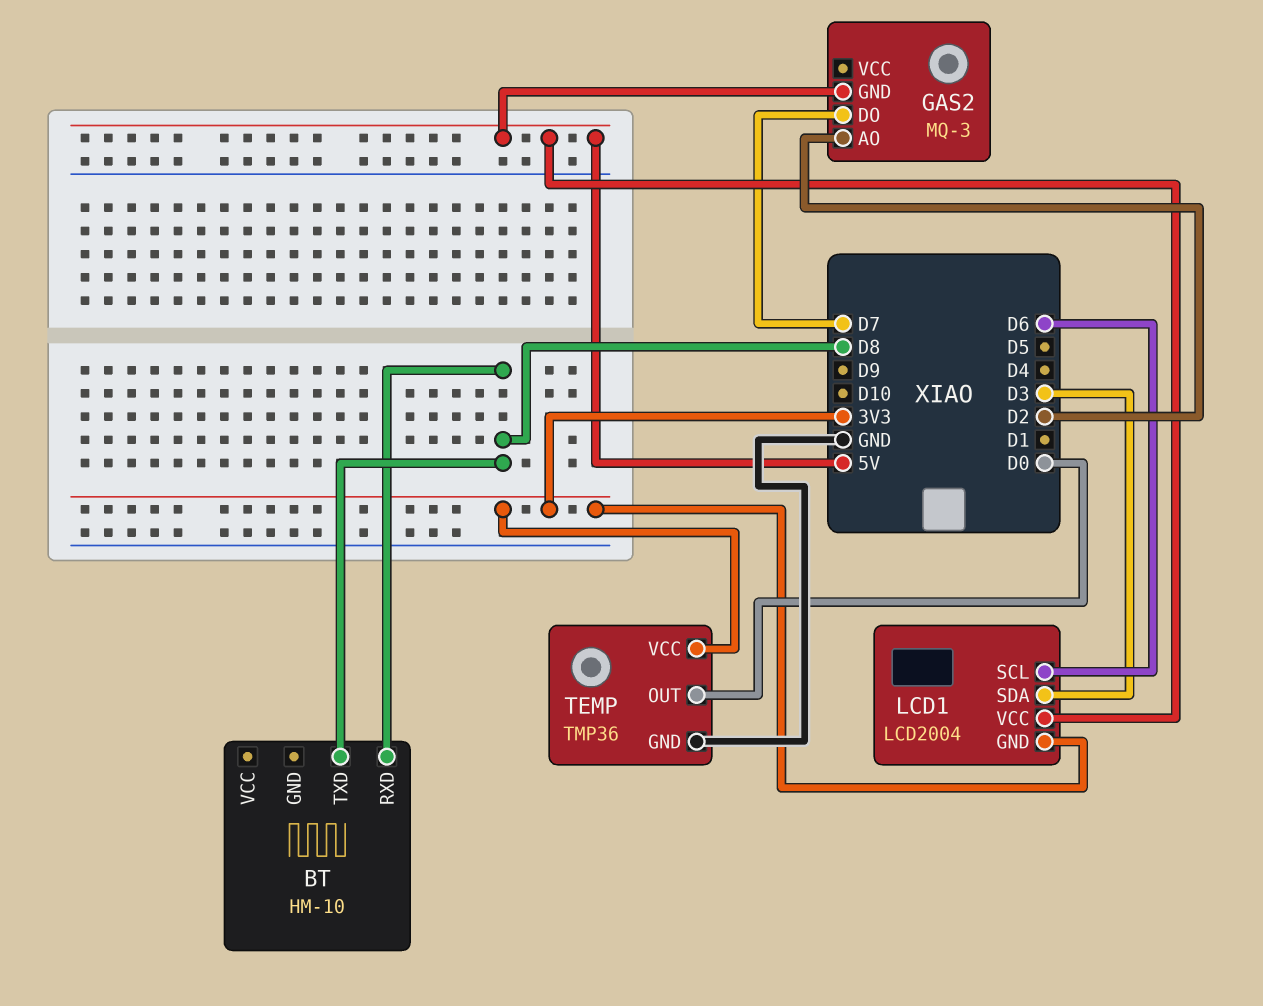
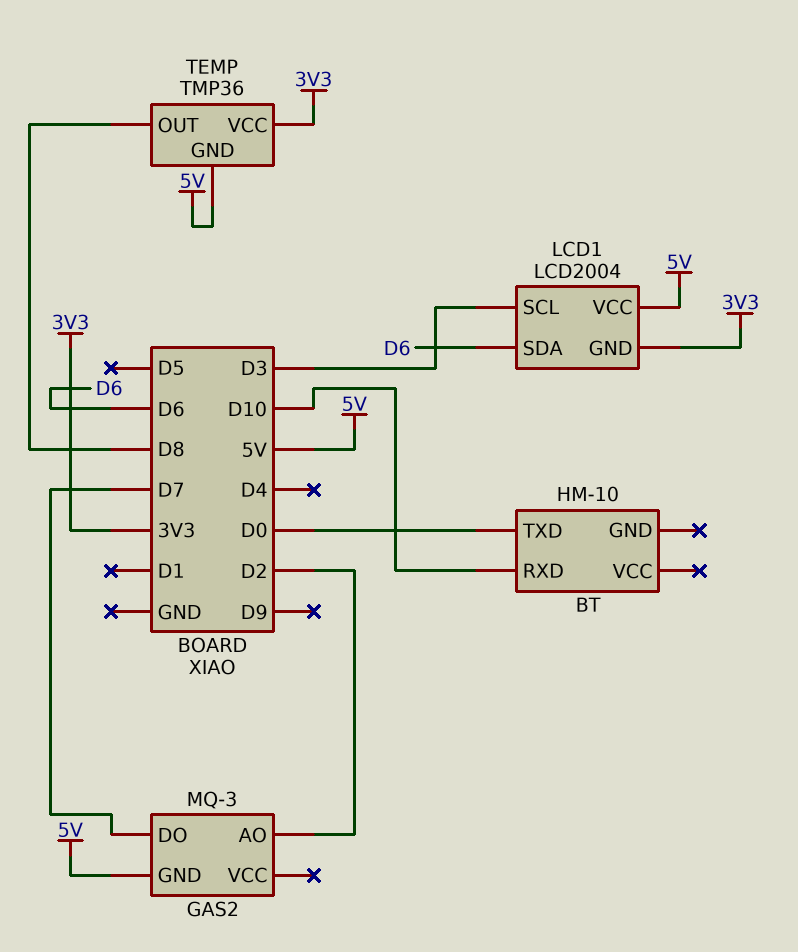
BT pin RXD: D8 -> D10
BT pin TXD: D8 -> D0
LCD1 pin SCL: D6 -> D3
LCD1 pin SDA: D3 -> D6
TEMP pin GND: GND -> 5V
TEMP pin OUT: D0 -> D8

